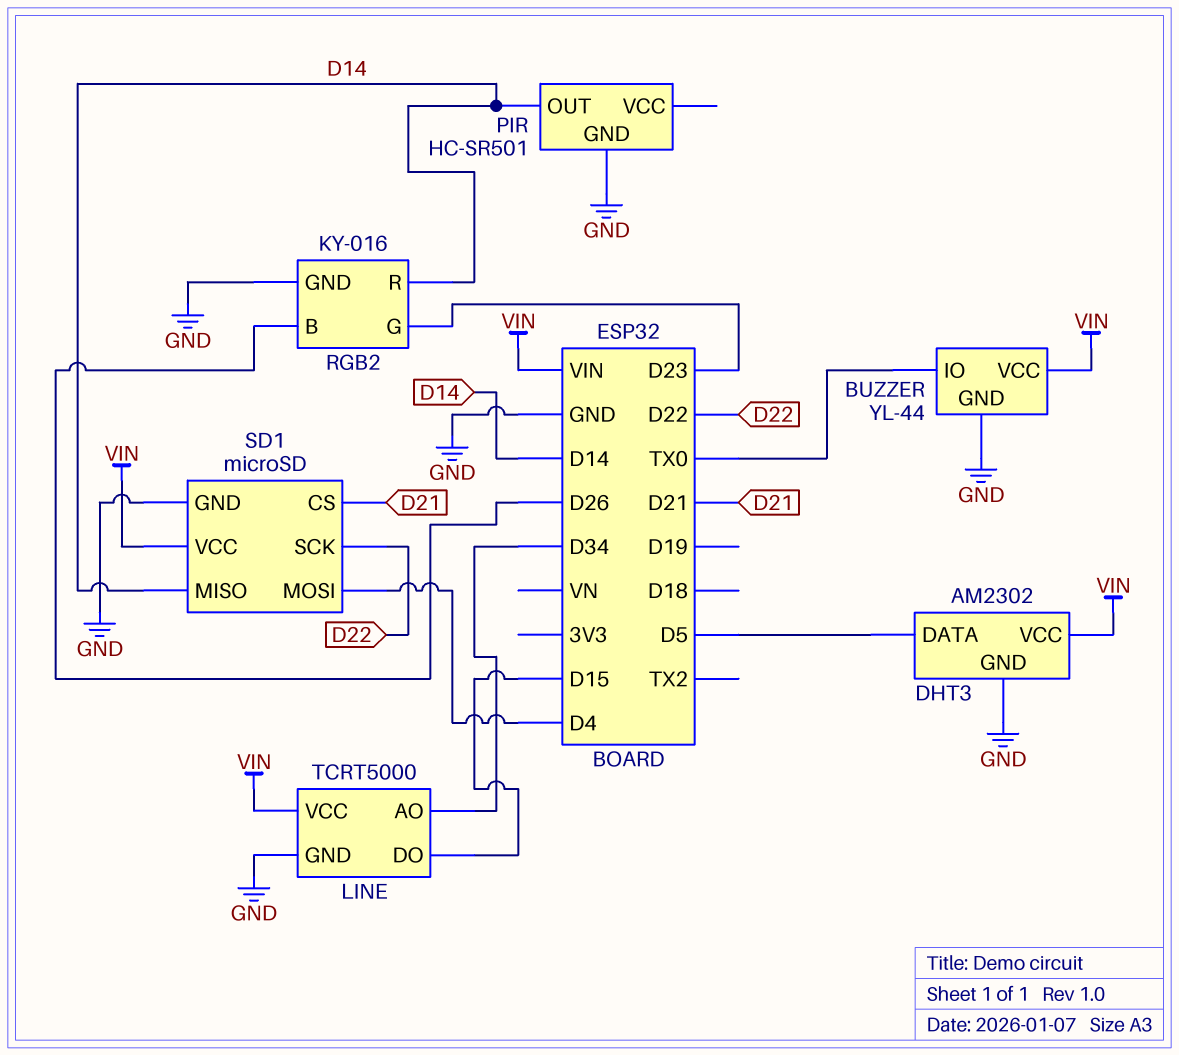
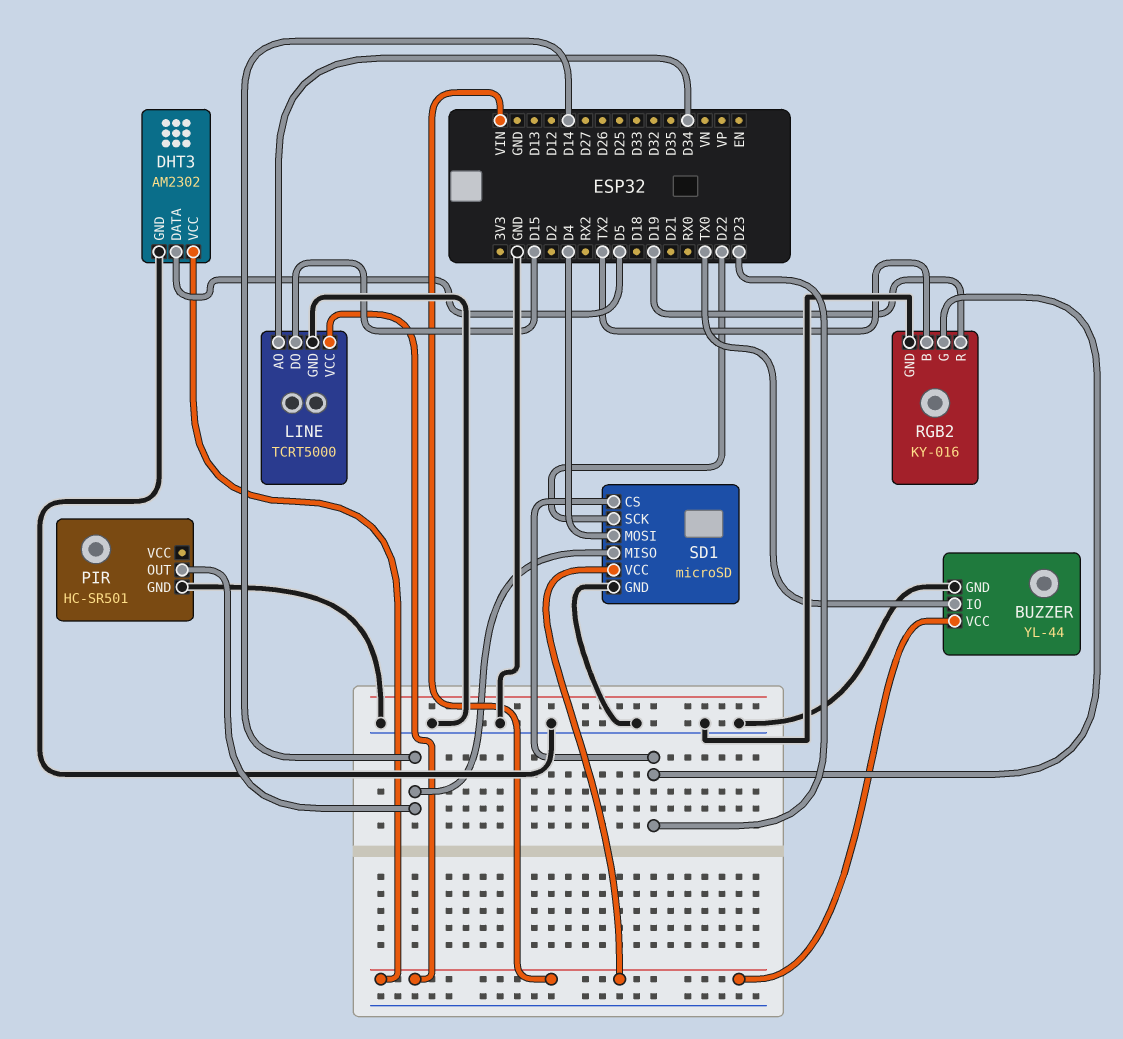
RGB2 pin B: D26 -> TX2
RGB2 pin R: D14 -> D19
SD1 pin CS: D21 -> D23

